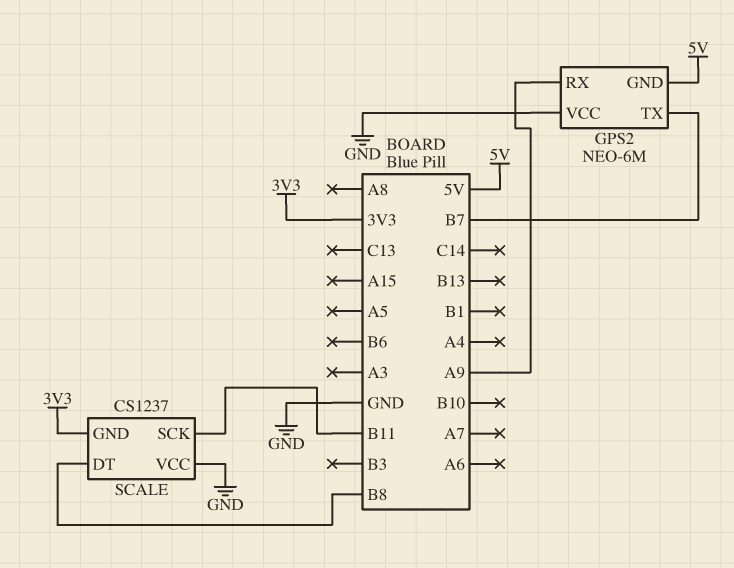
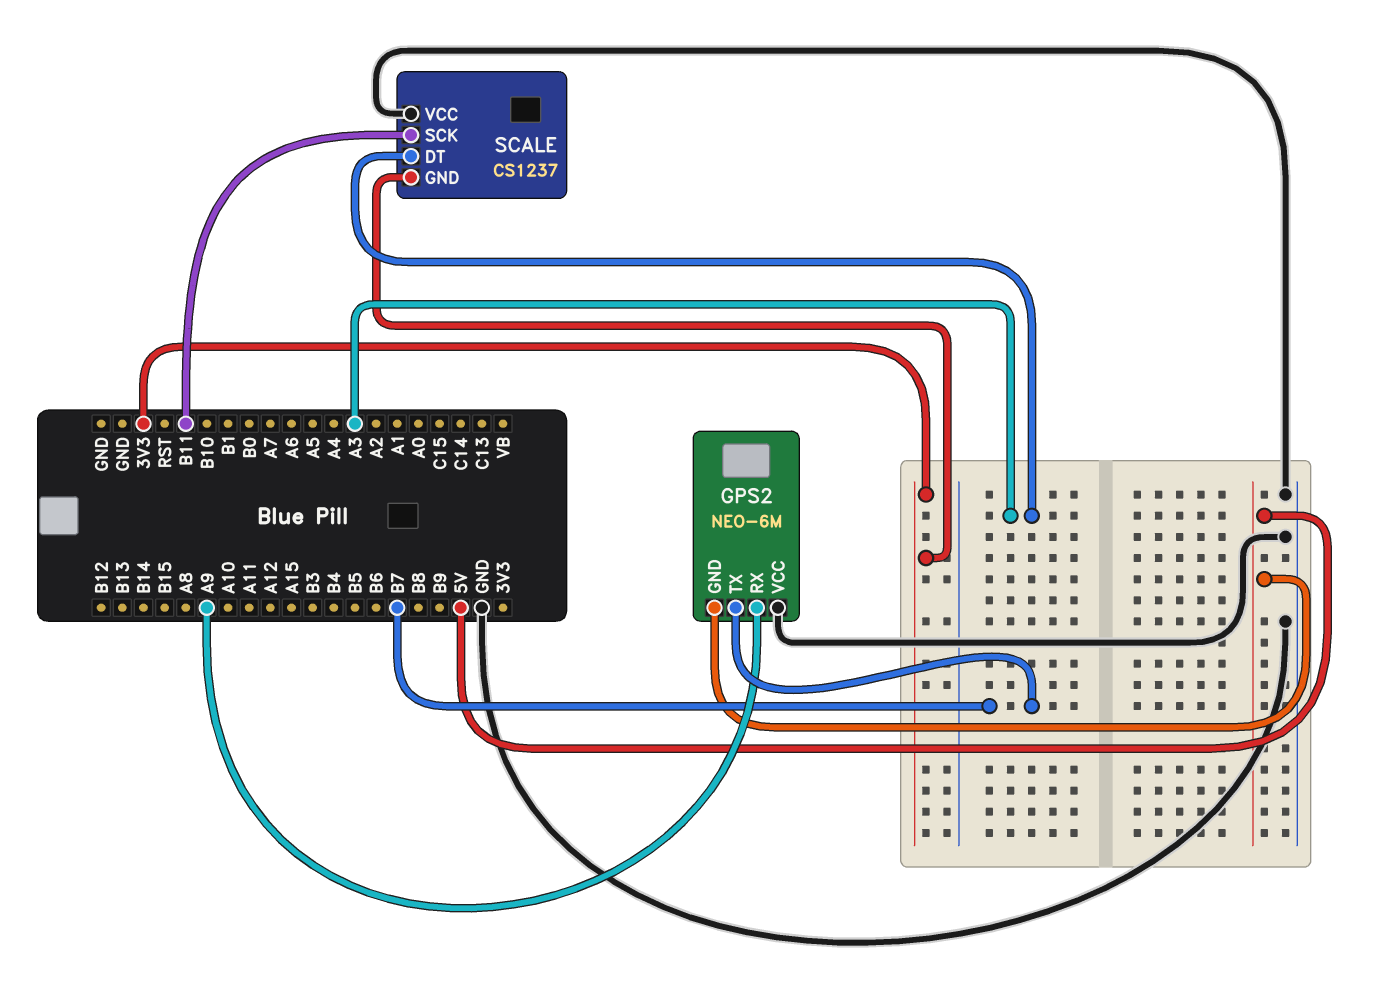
SCALE pin DT: B8 -> A3

